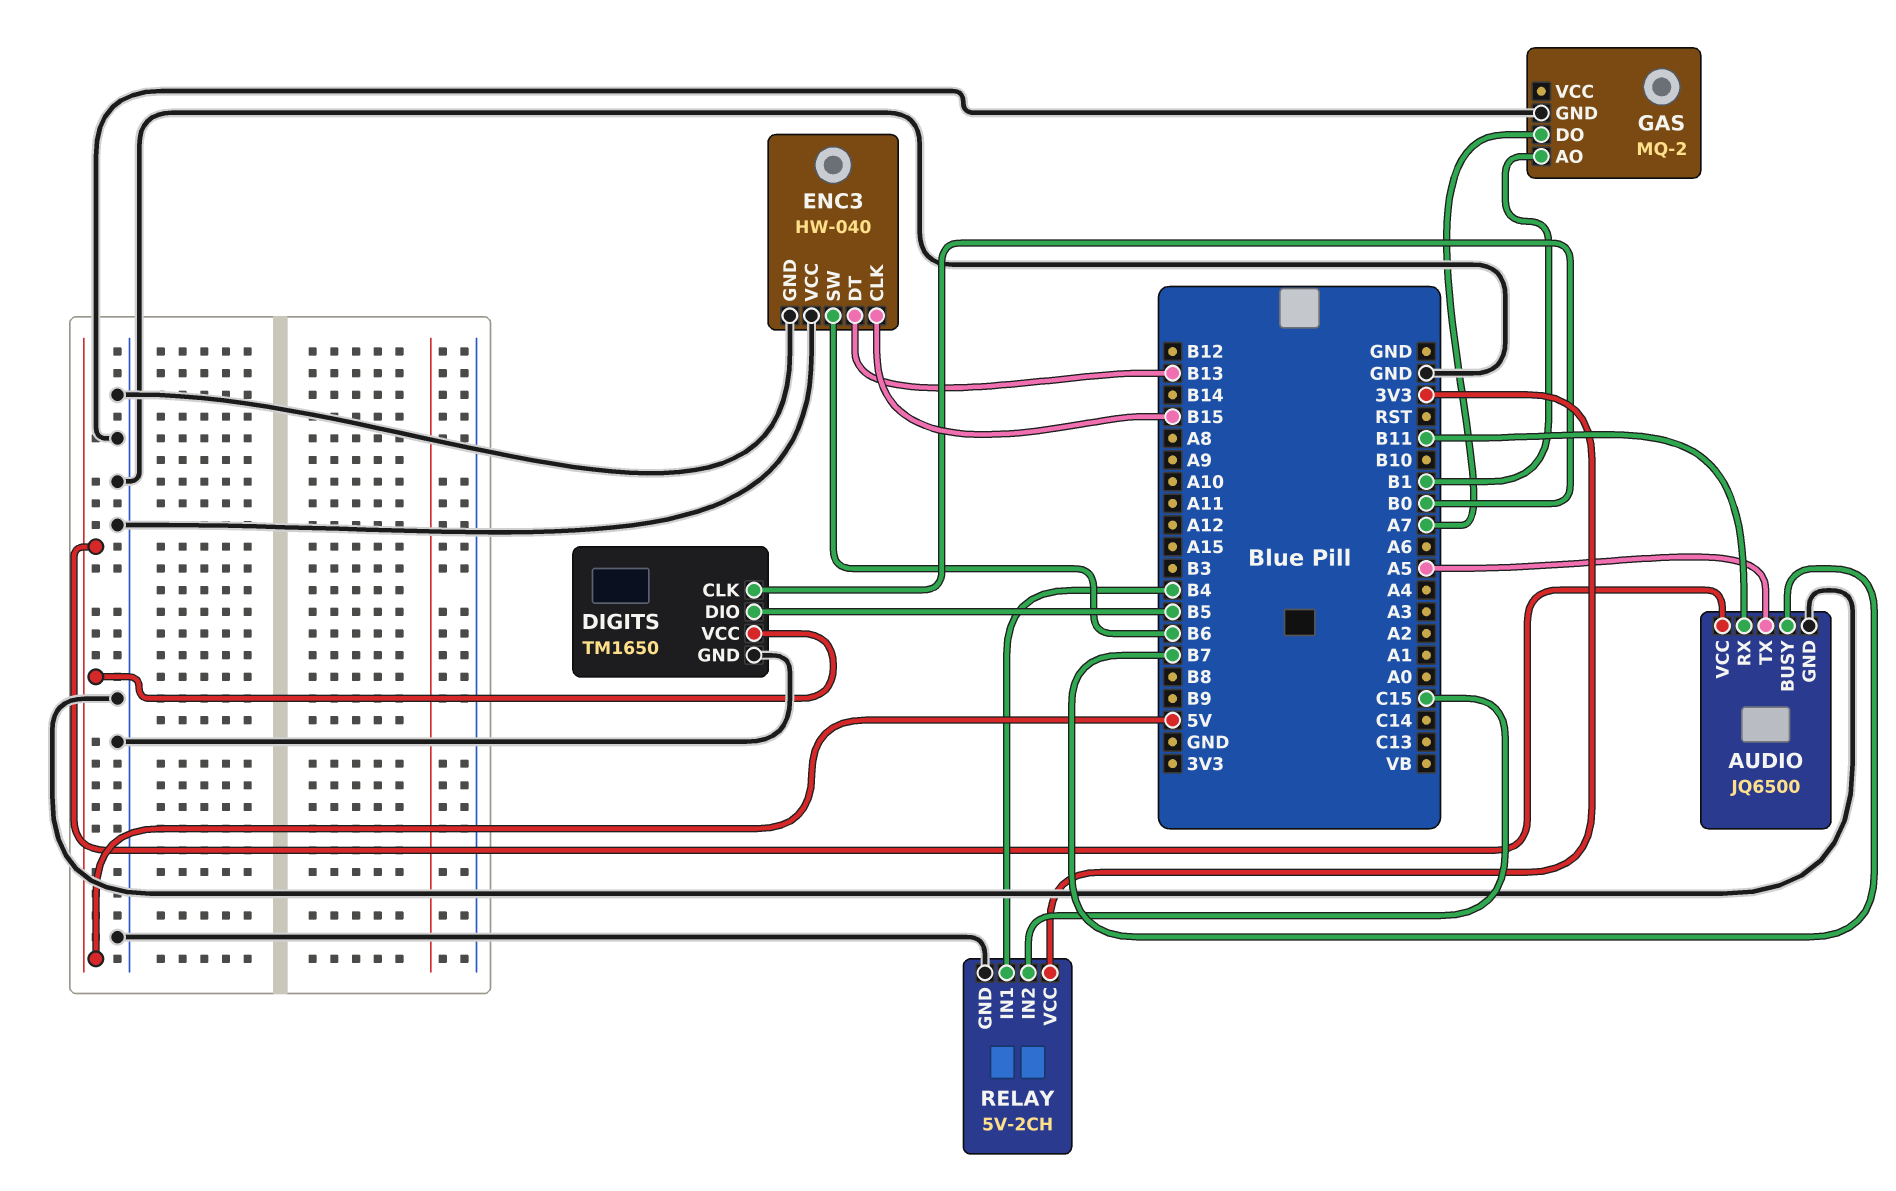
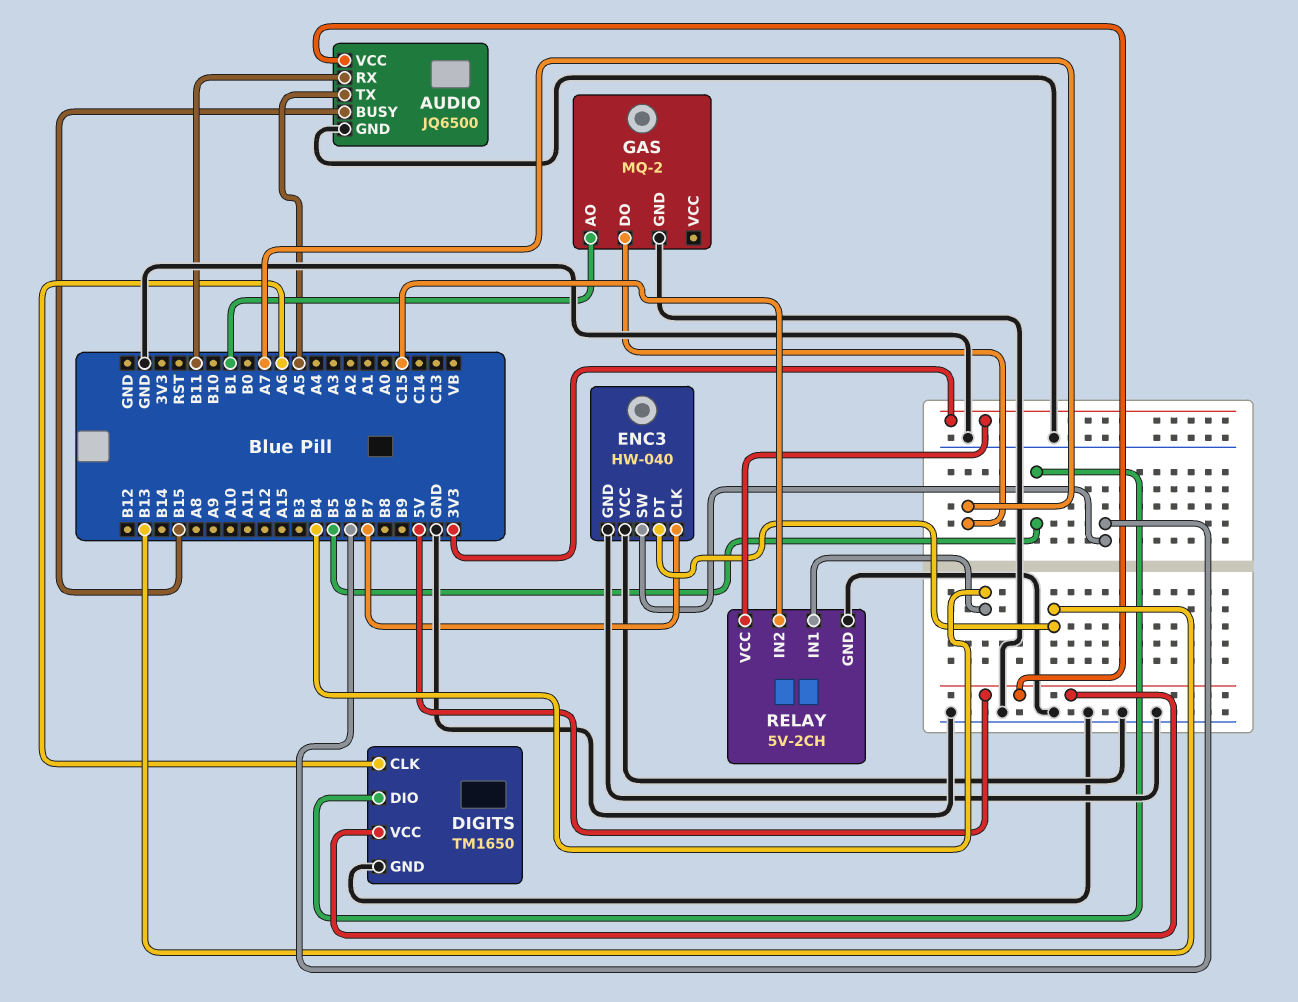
AUDIO pin BUSY: B7 -> B15
DIGITS pin CLK: B0 -> A6
ENC3 pin CLK: B15 -> B7

